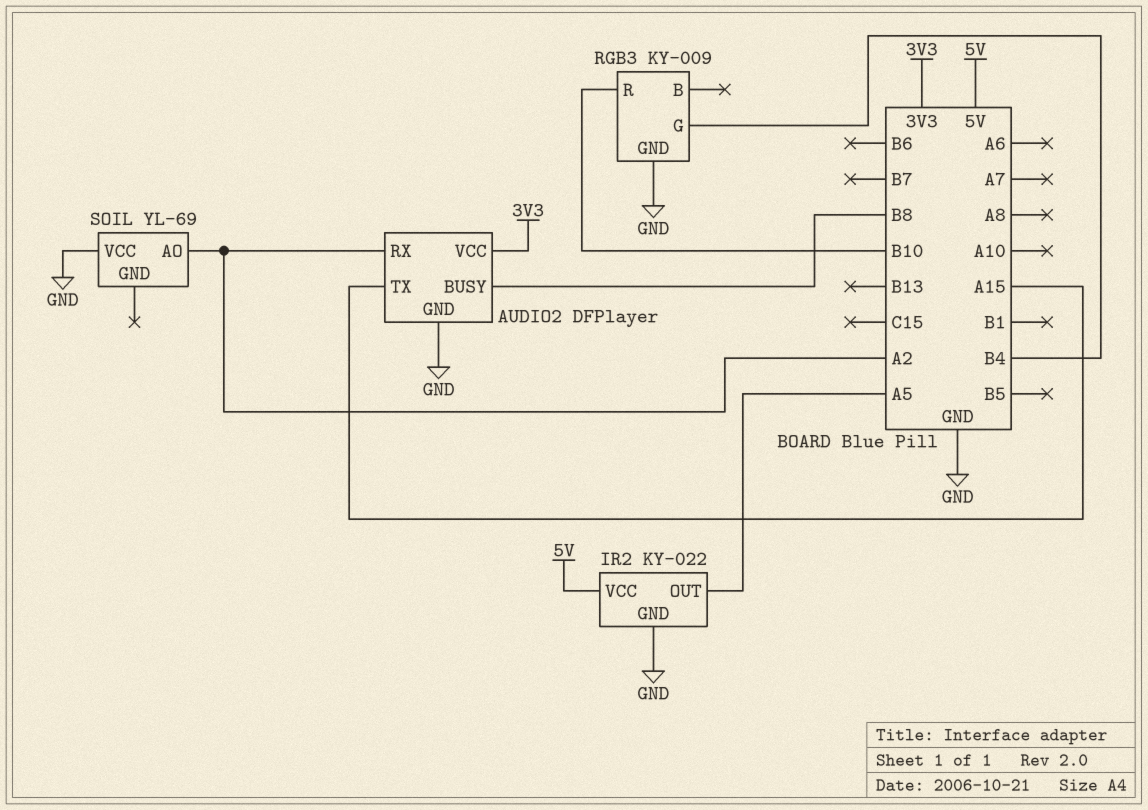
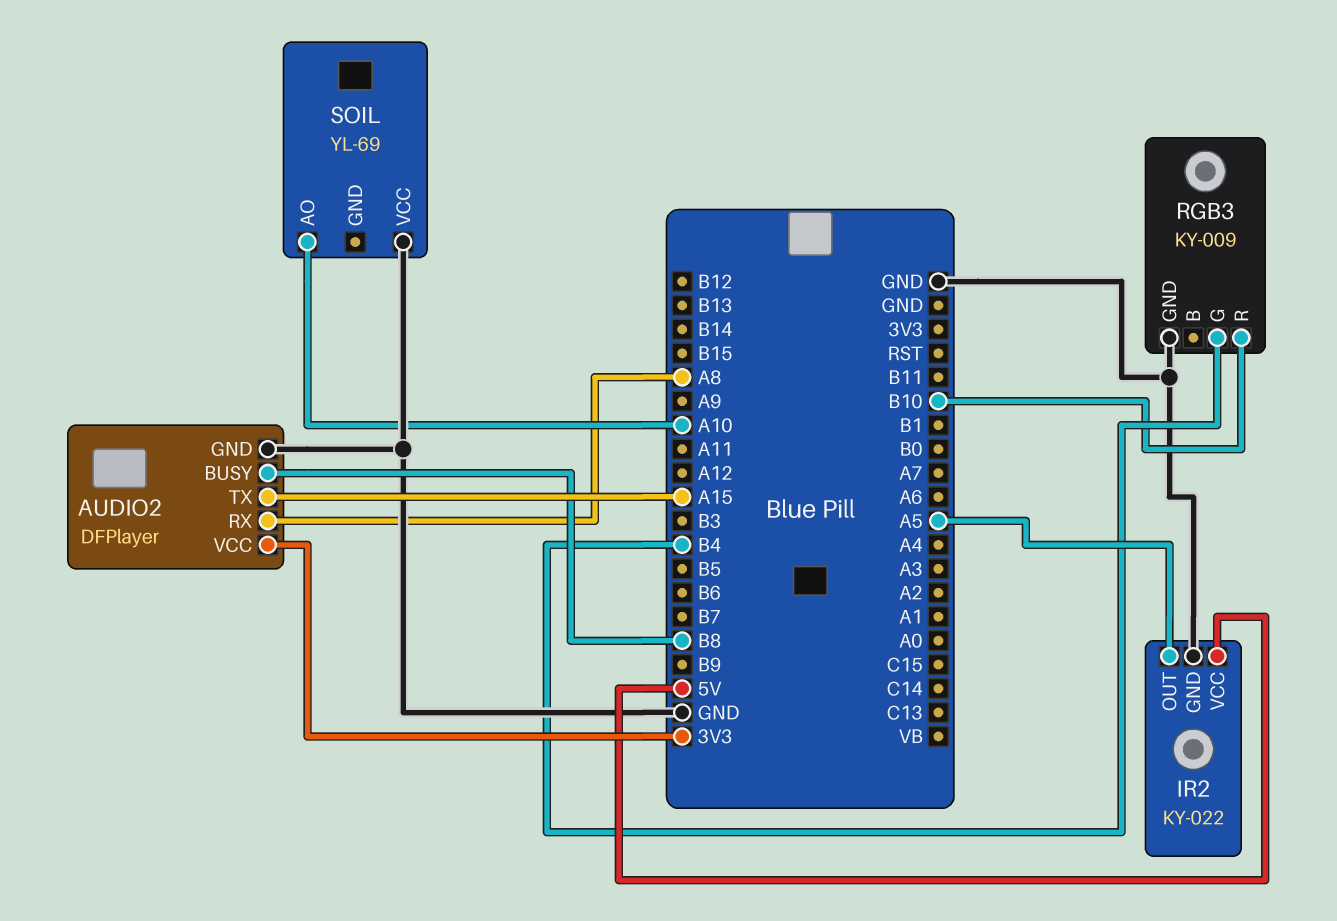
AUDIO2 pin RX: A2 -> A8
SOIL pin AO: A2 -> A10

